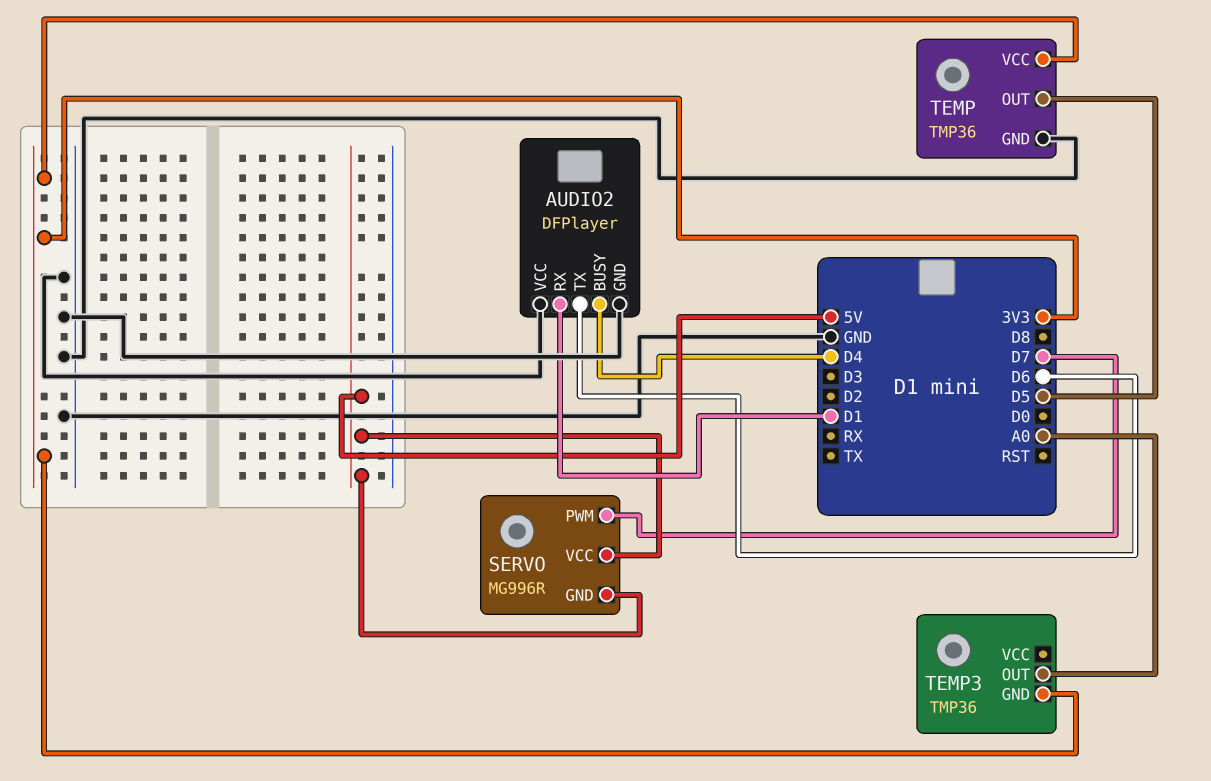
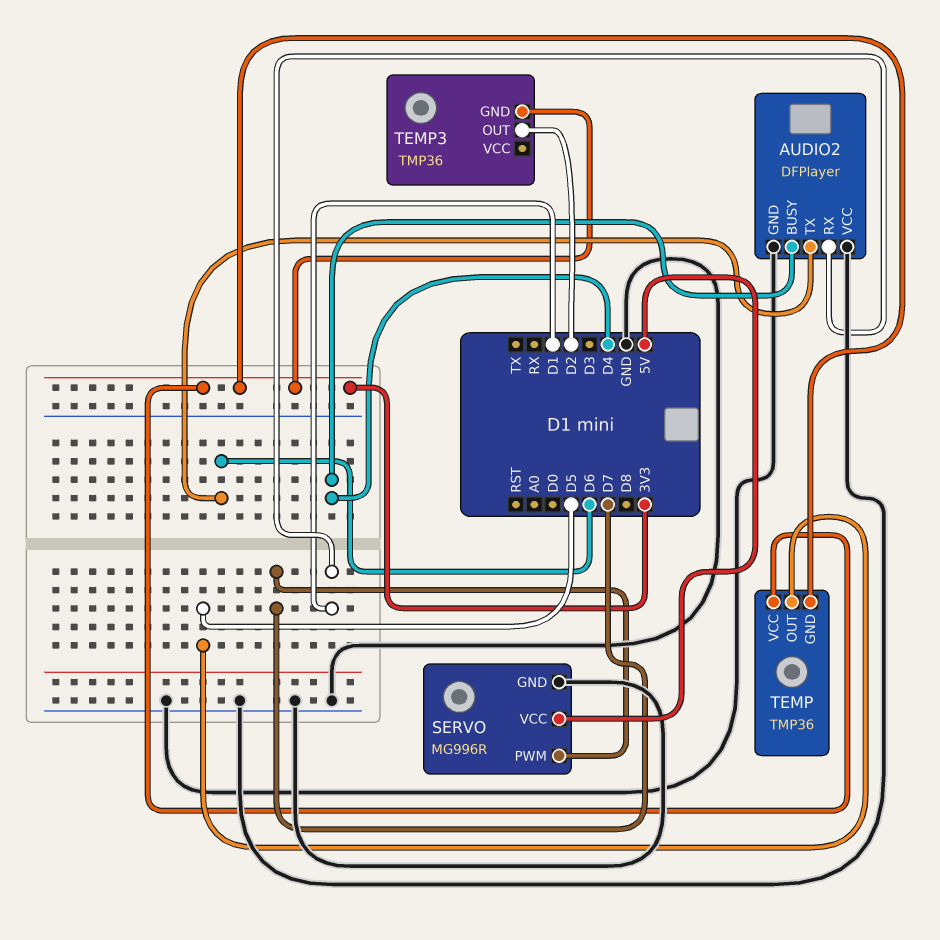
SERVO pin GND: 5V -> GND
TEMP pin GND: GND -> 3V3
TEMP3 pin OUT: A0 -> D2

